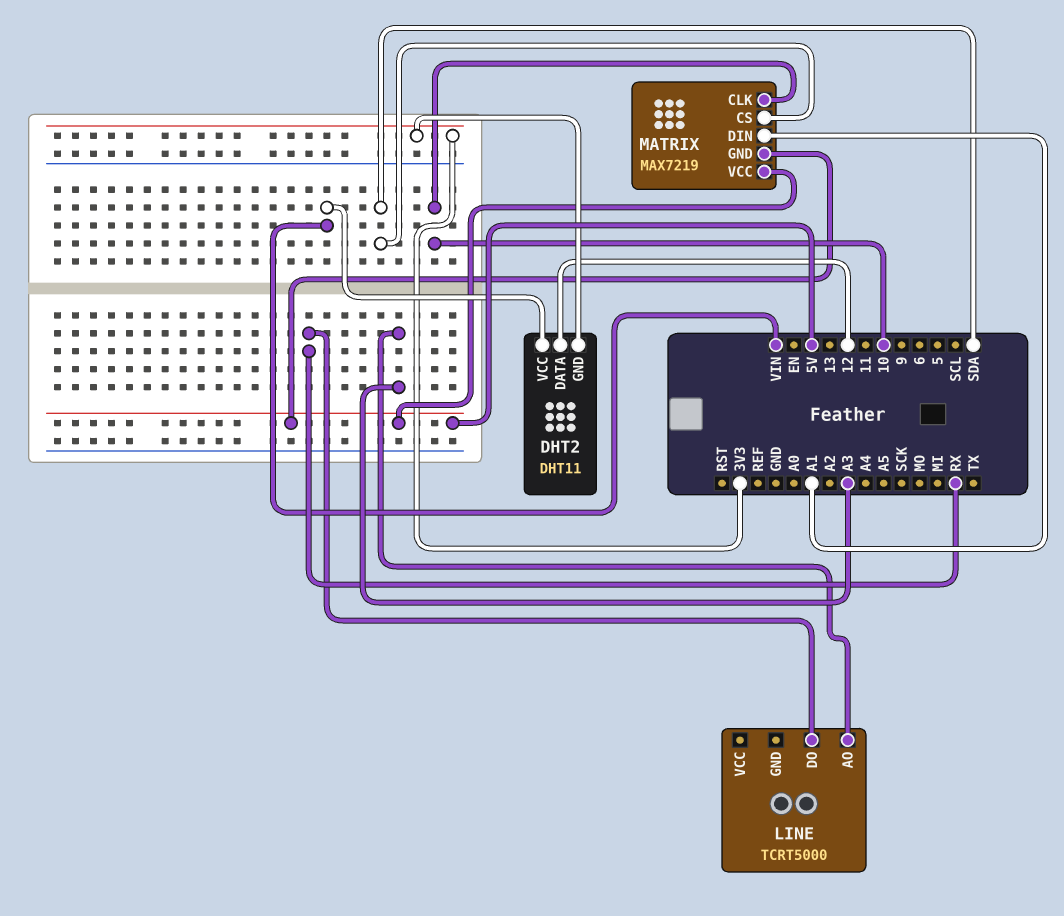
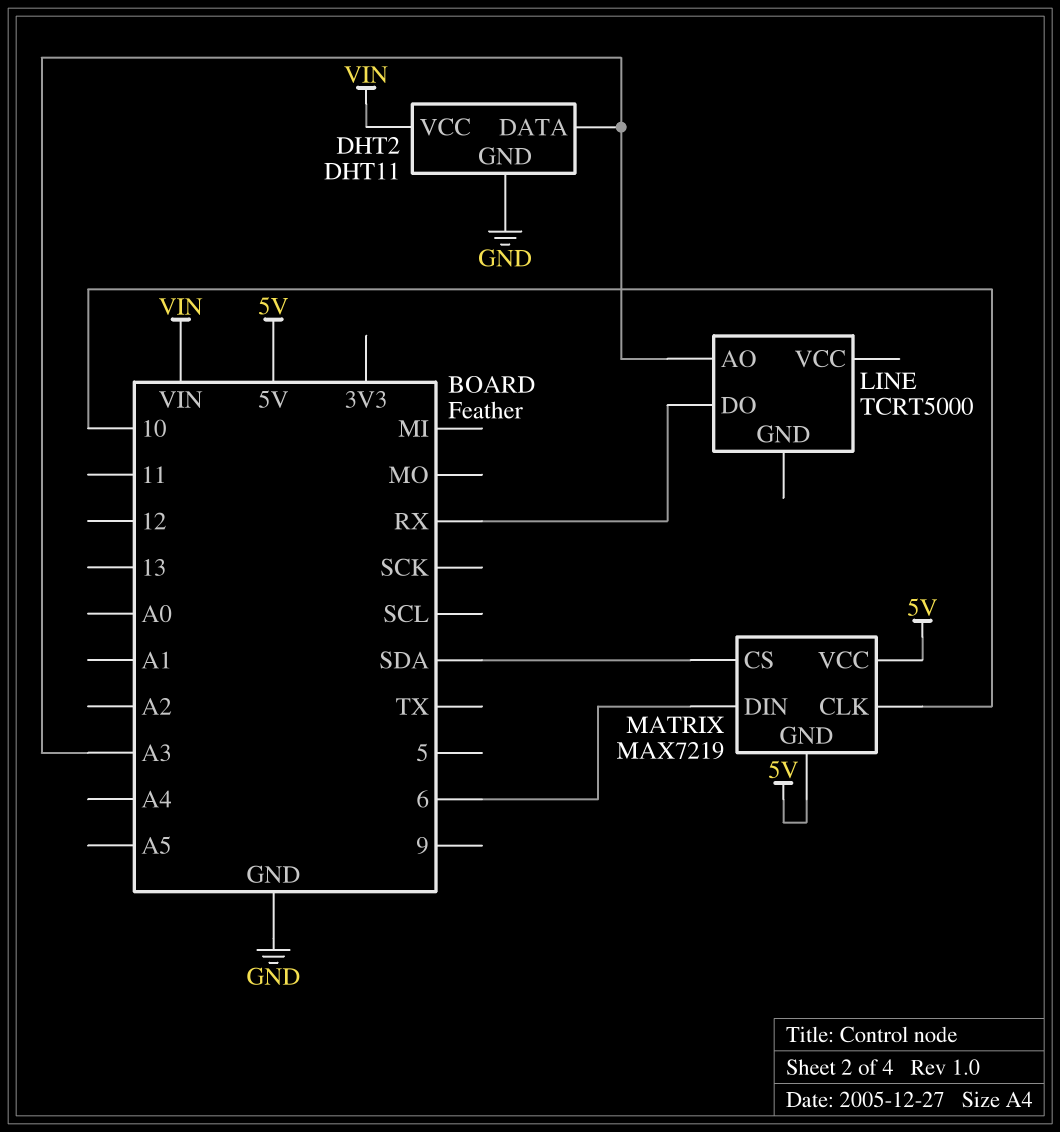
DHT2 pin DATA: 12 -> A3
DHT2 pin GND: 3V3 -> GND
MATRIX pin DIN: A1 -> 6

